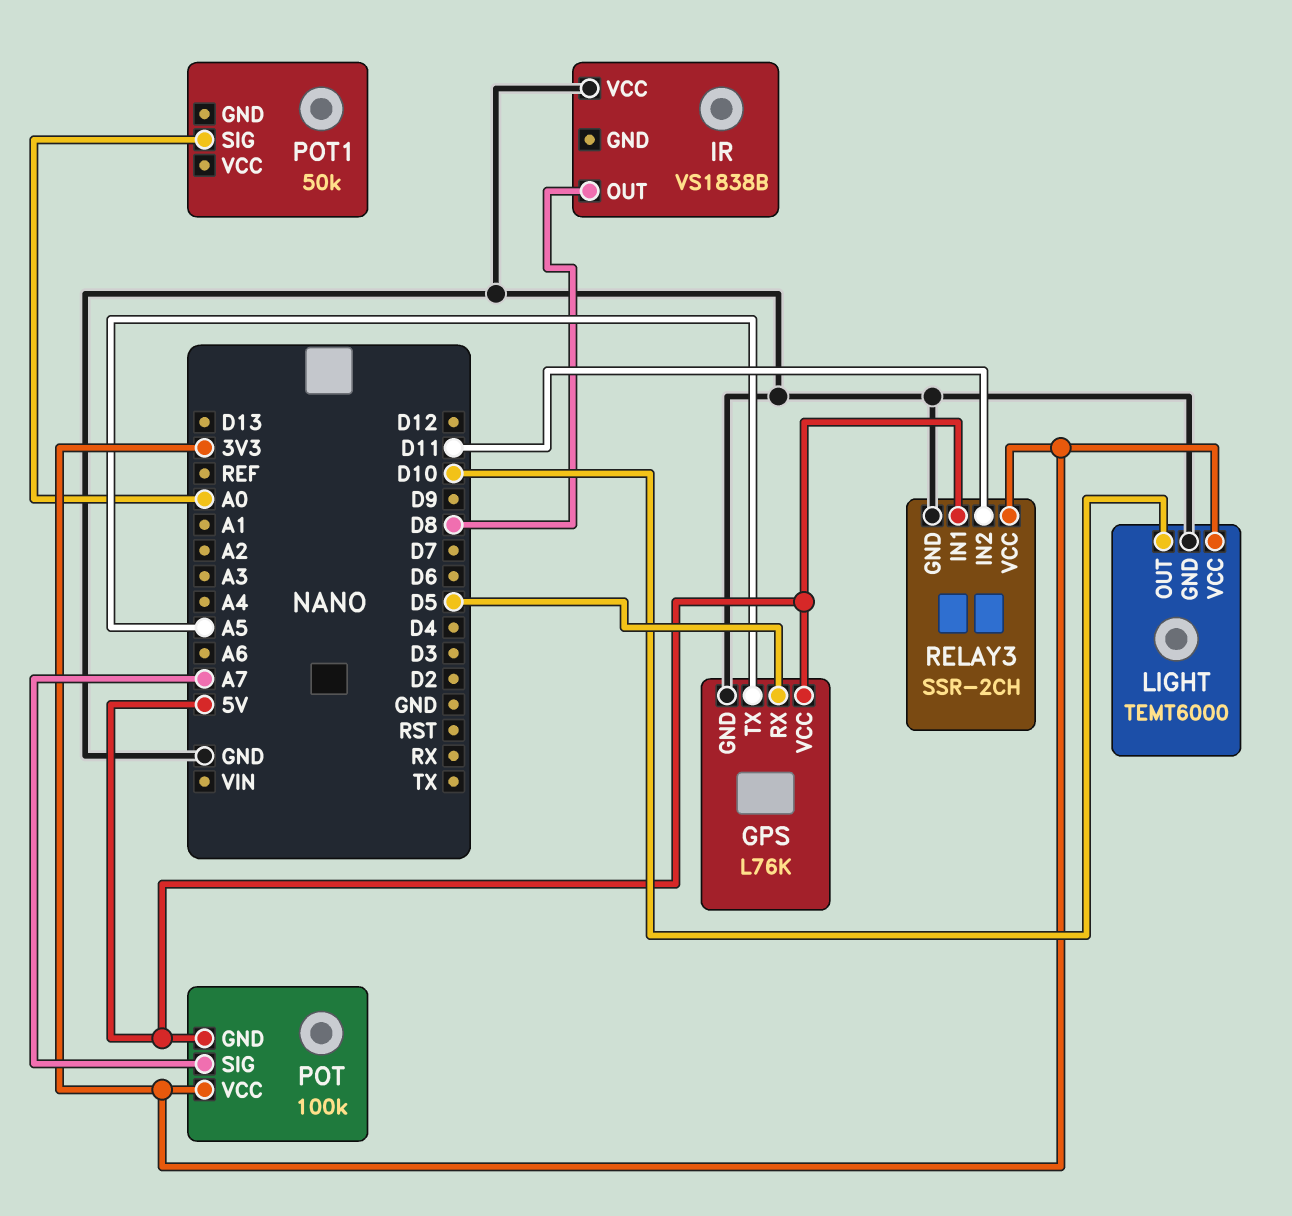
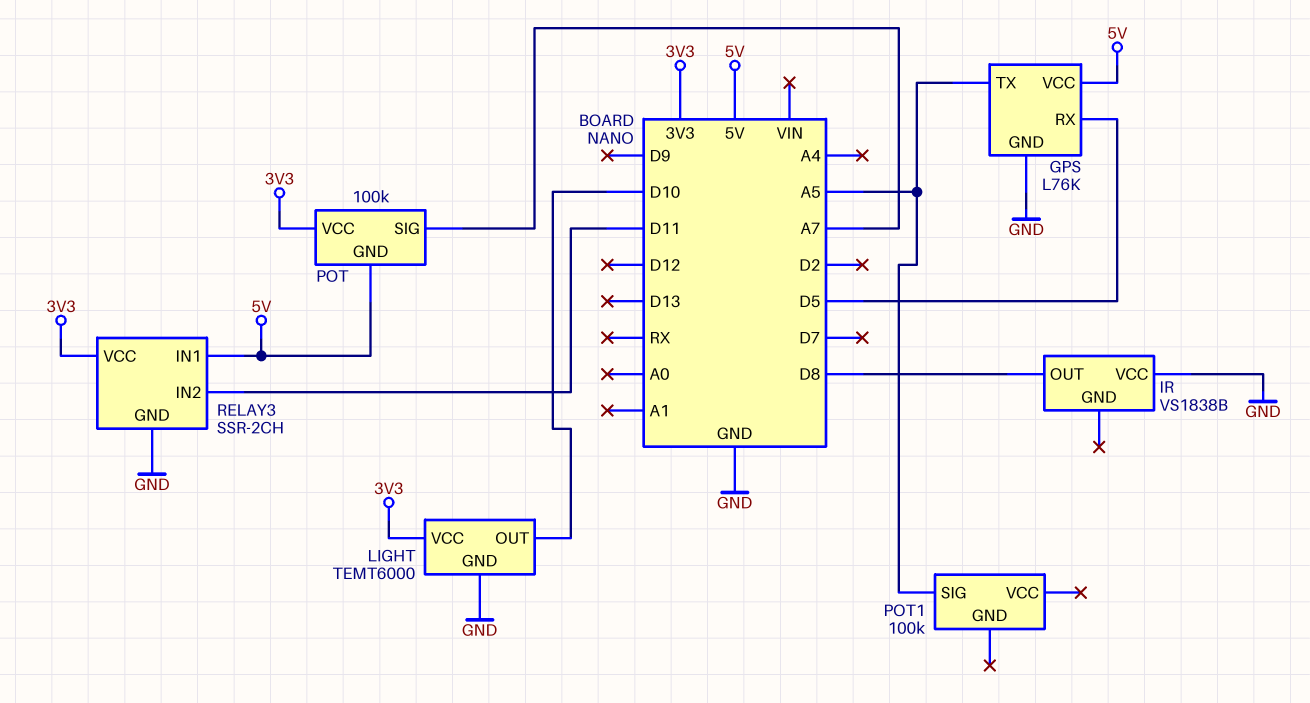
POT1: 50k -> 100k
POT1 pin SIG: A0 -> A5

